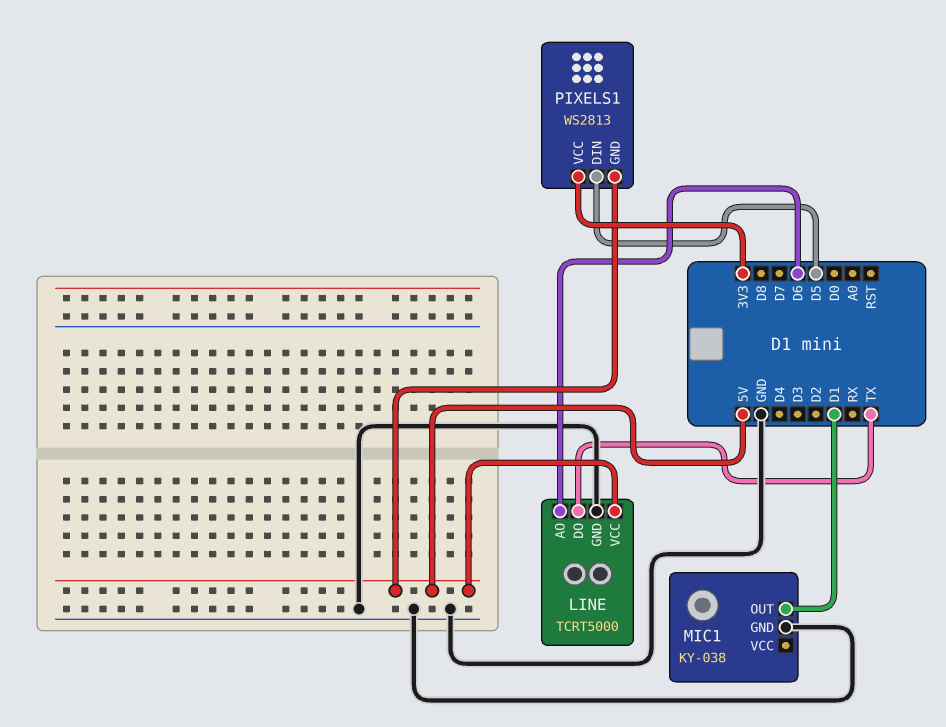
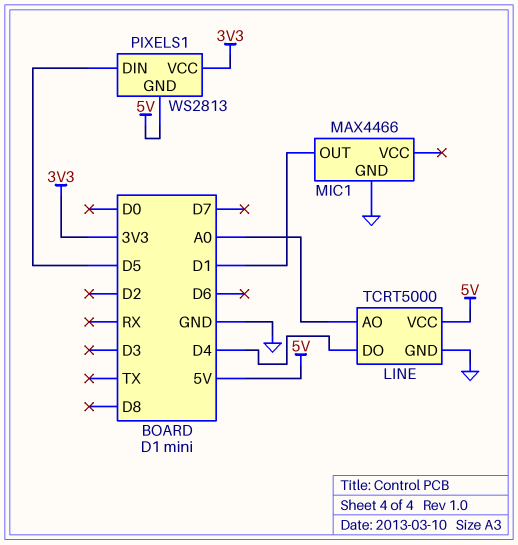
LINE pin AO: D6 -> A0
LINE pin DO: TX -> D4
MIC1: KY-038 -> MAX4466

